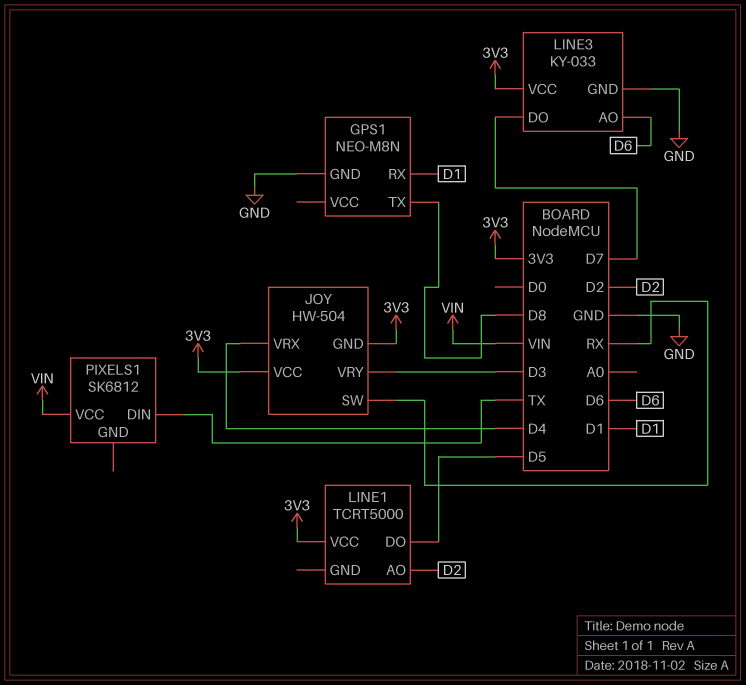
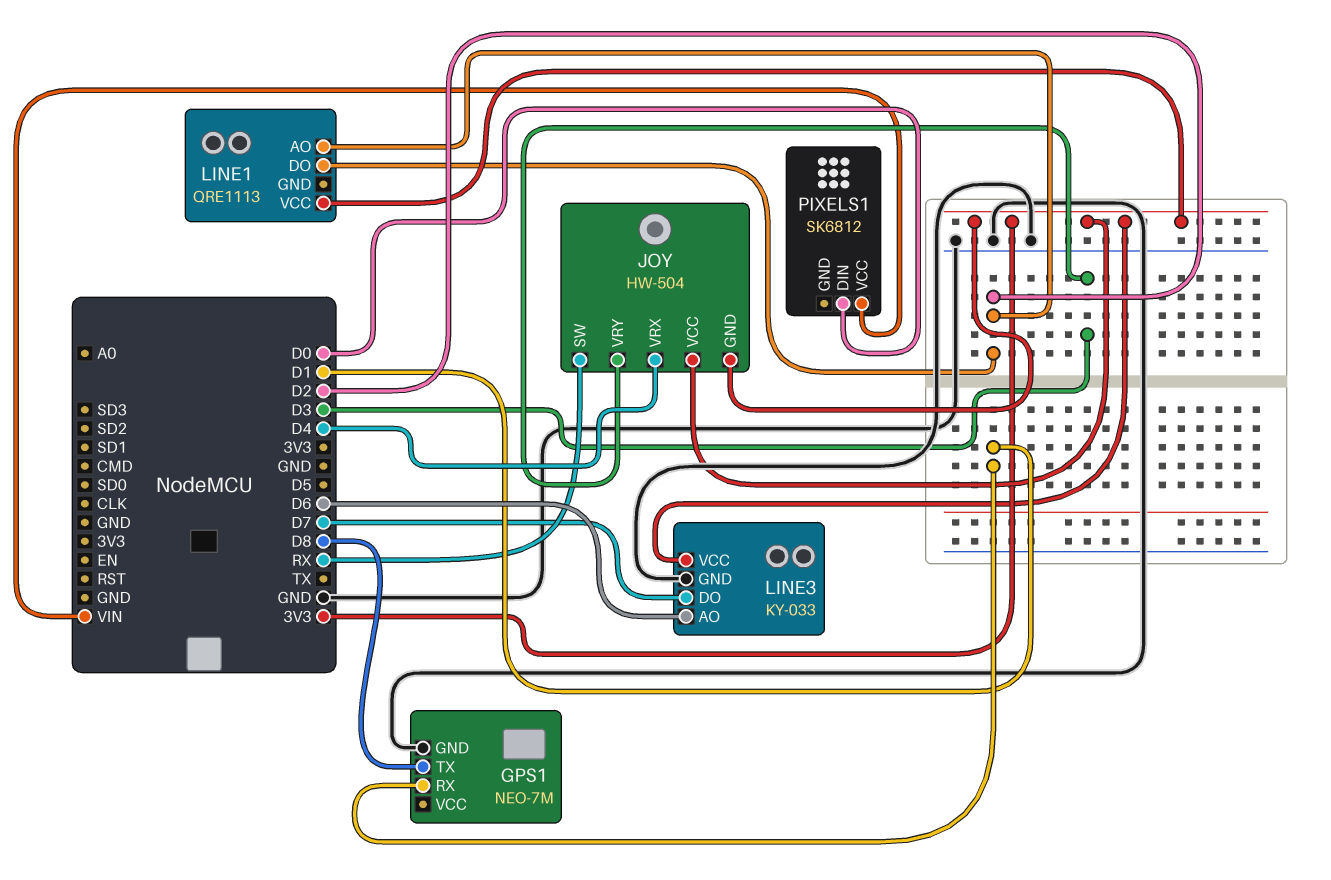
GPS1: NEO-M8N -> NEO-7M
LINE1: TCRT5000 -> QRE1113
LINE1 pin DO: D5 -> D2
PIXELS1 pin DIN: TX -> D0

